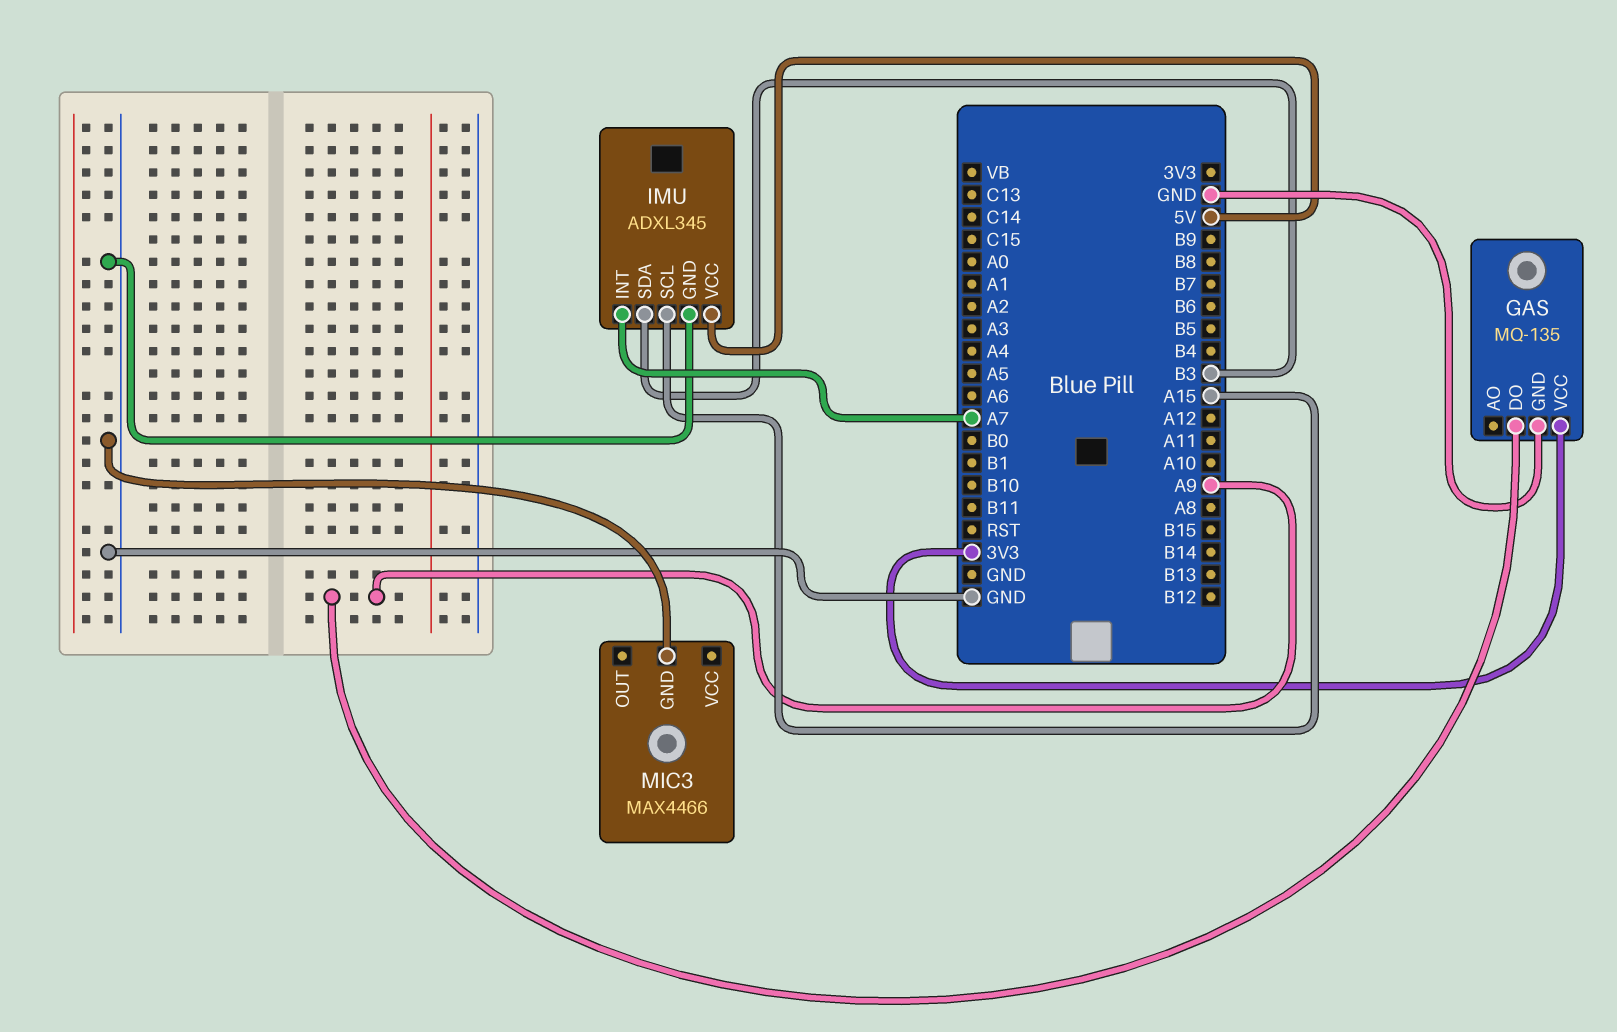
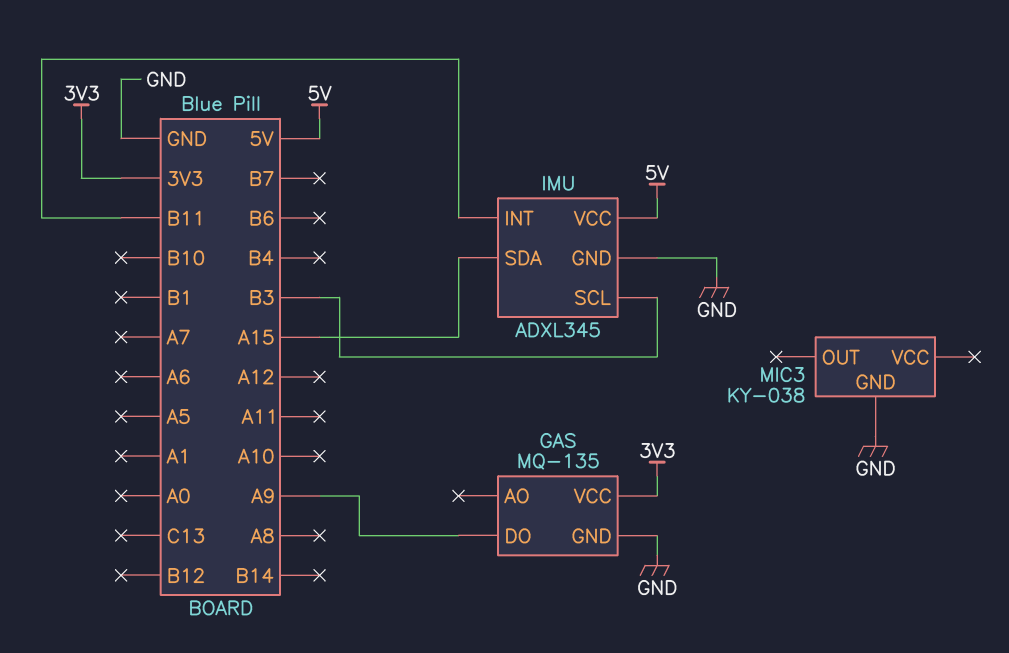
IMU pin INT: A7 -> B11
IMU pin SCL: A15 -> B3
IMU pin SDA: B3 -> A15
MIC3: MAX4466 -> KY-038

